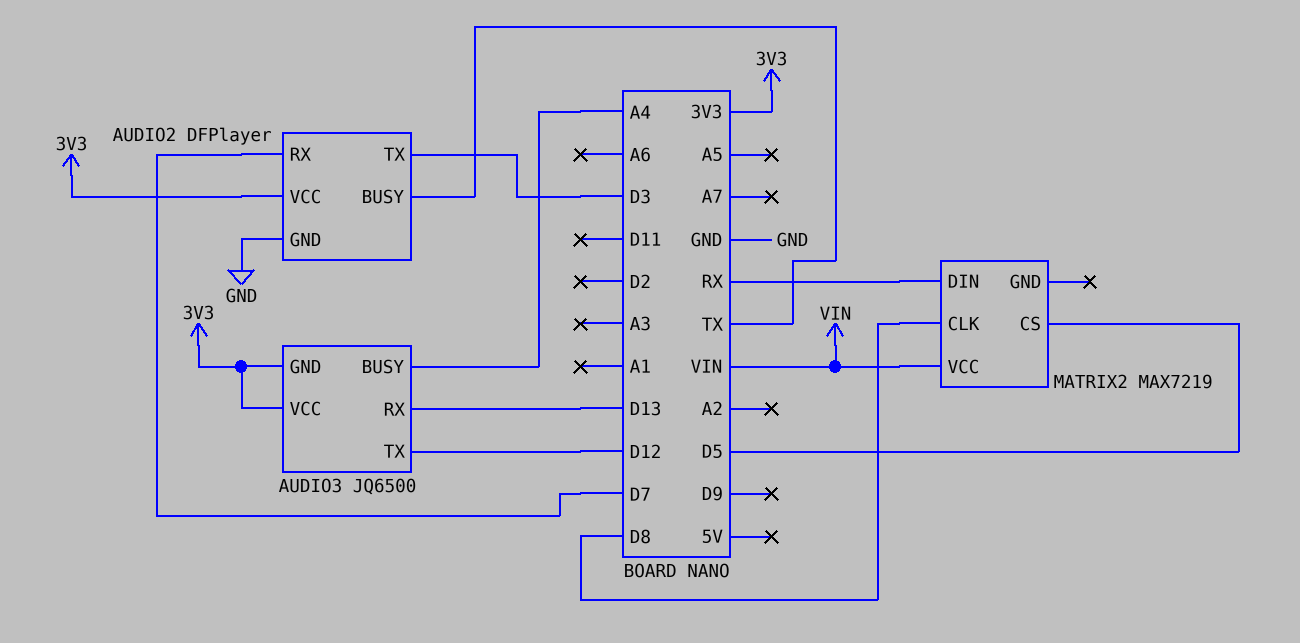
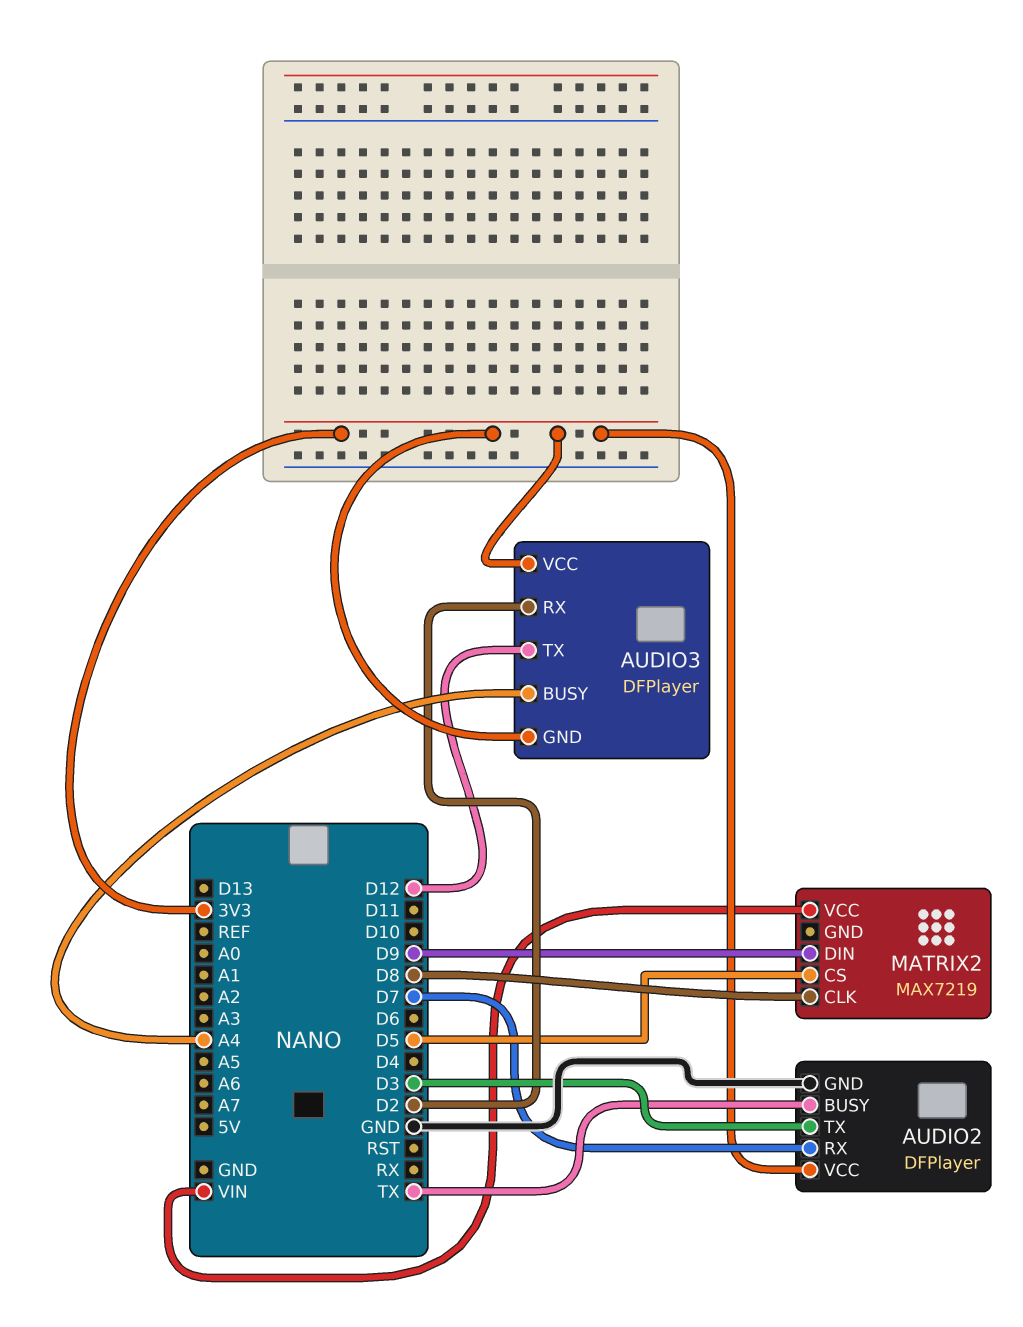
AUDIO3: JQ6500 -> DFPlayer
AUDIO3 pin RX: D13 -> D2
MATRIX2 pin DIN: RX -> D9

